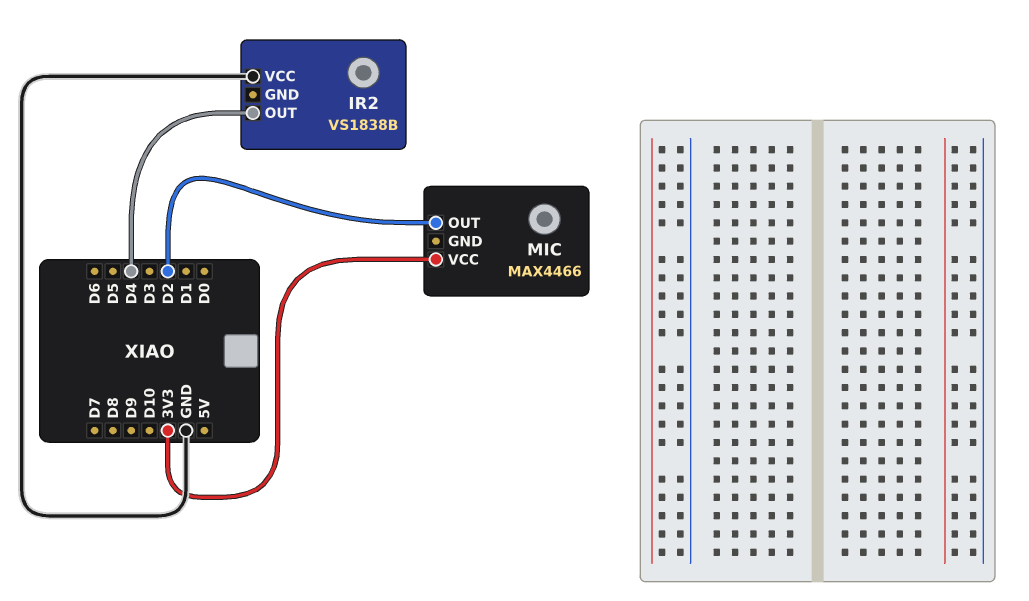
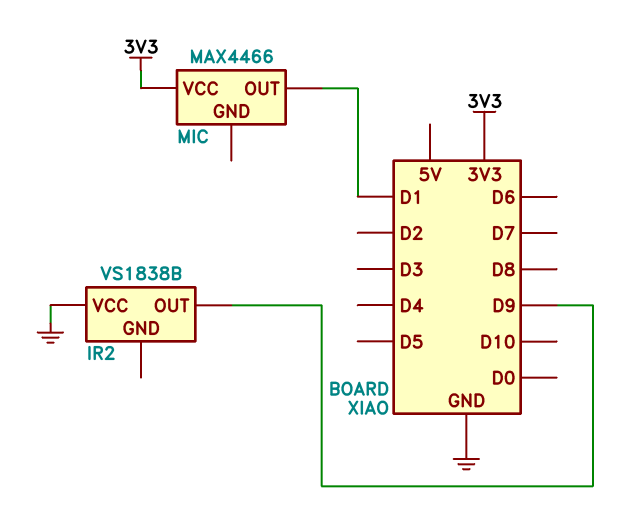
IR2 pin OUT: D4 -> D9
MIC pin OUT: D2 -> D1

